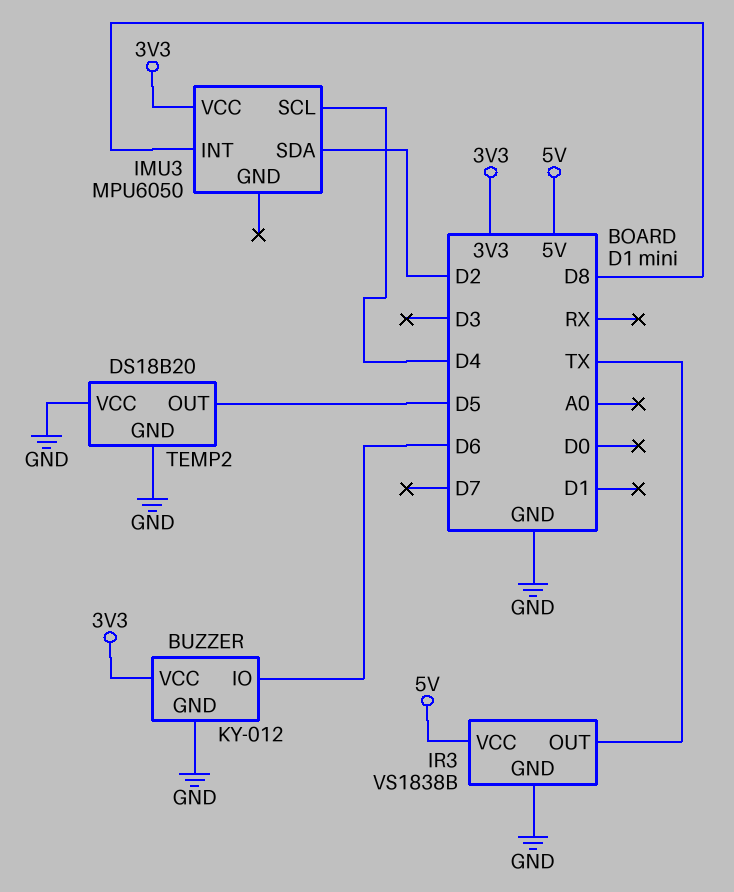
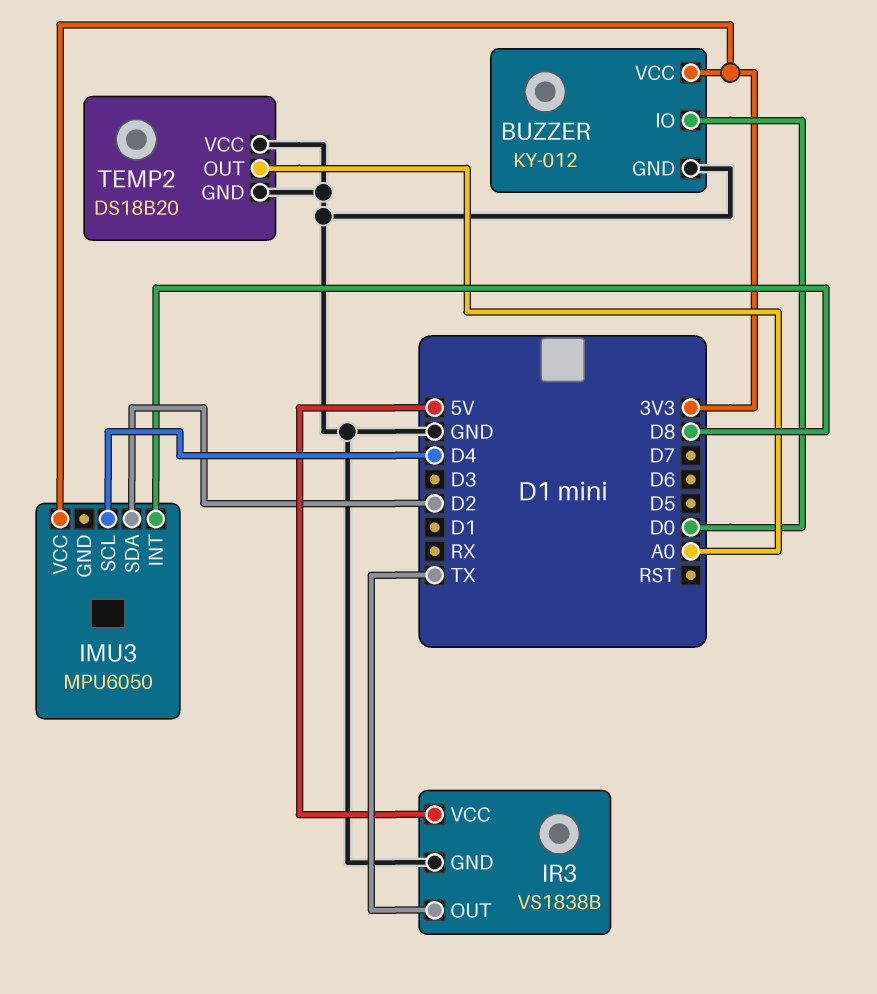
BUZZER pin IO: D6 -> D0
TEMP2 pin OUT: D5 -> A0

